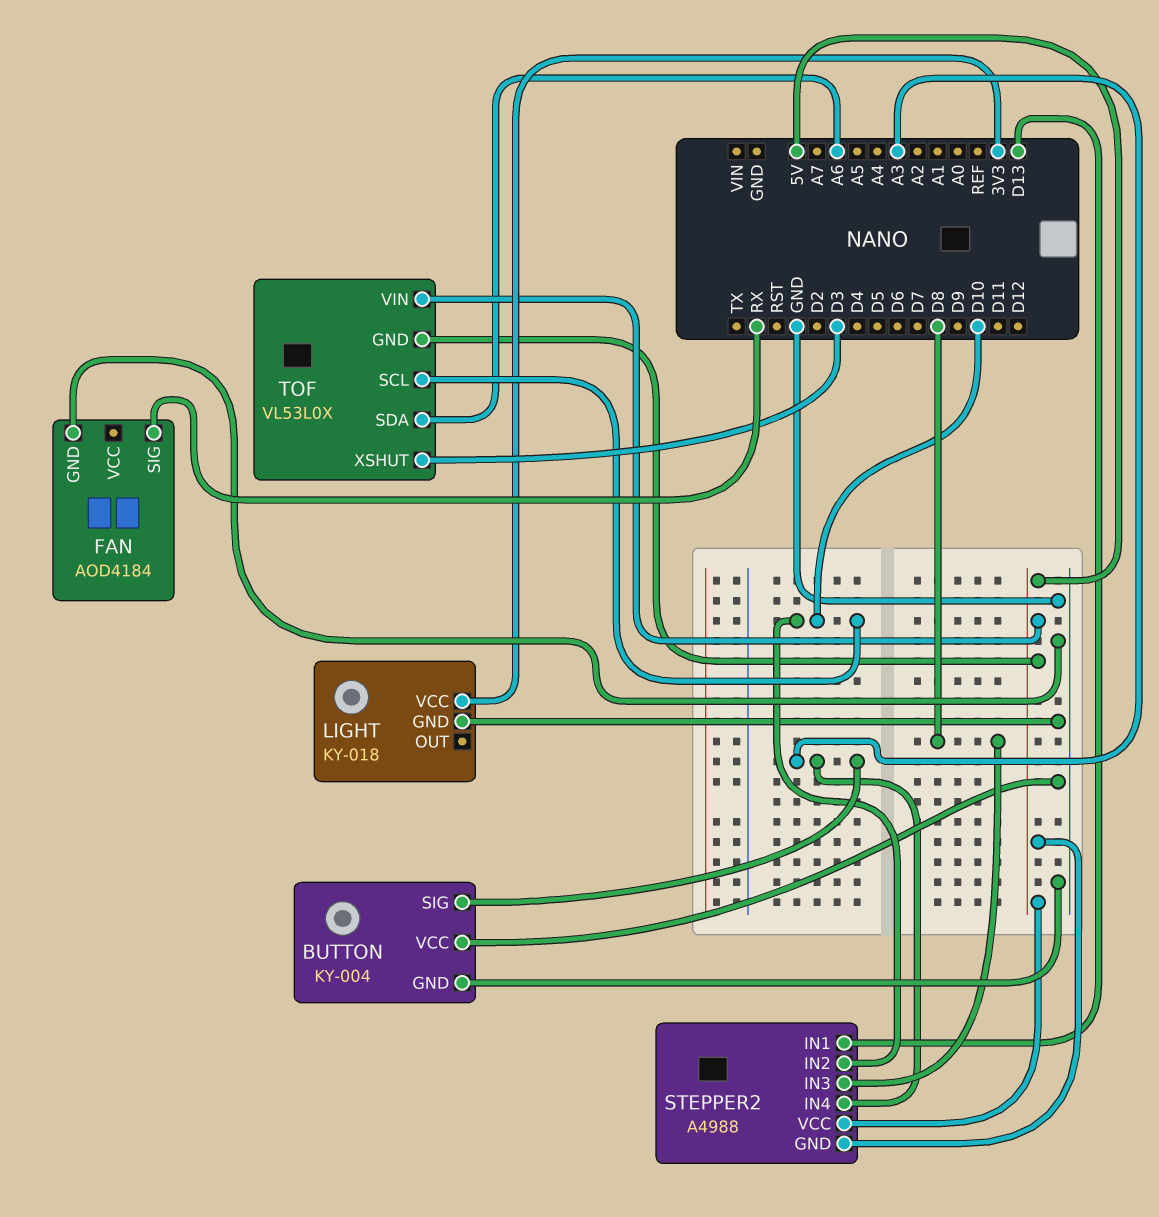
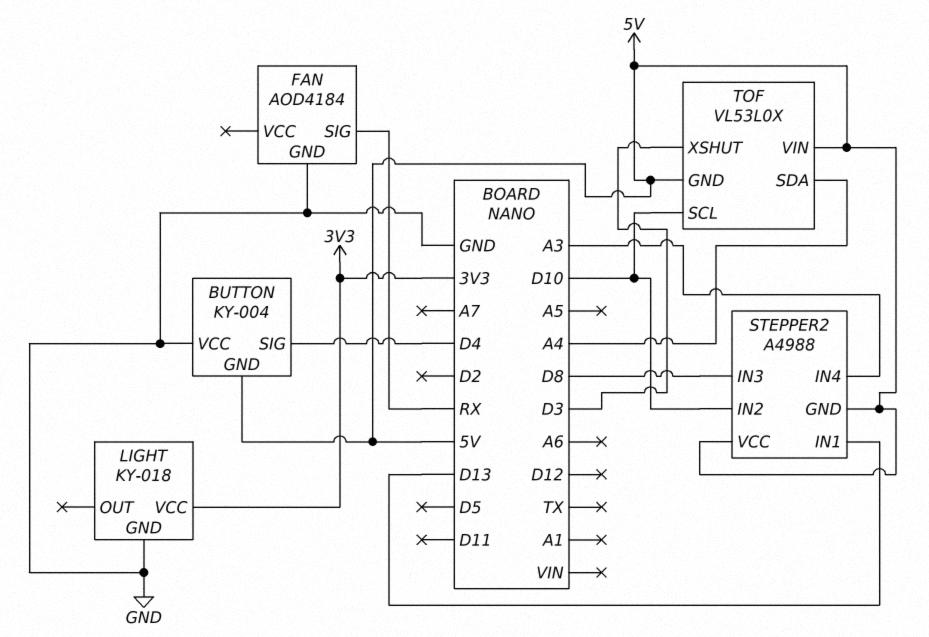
BUTTON pin GND: GND -> 5V
BUTTON pin SIG: A3 -> D4
TOF pin SDA: A6 -> A4

